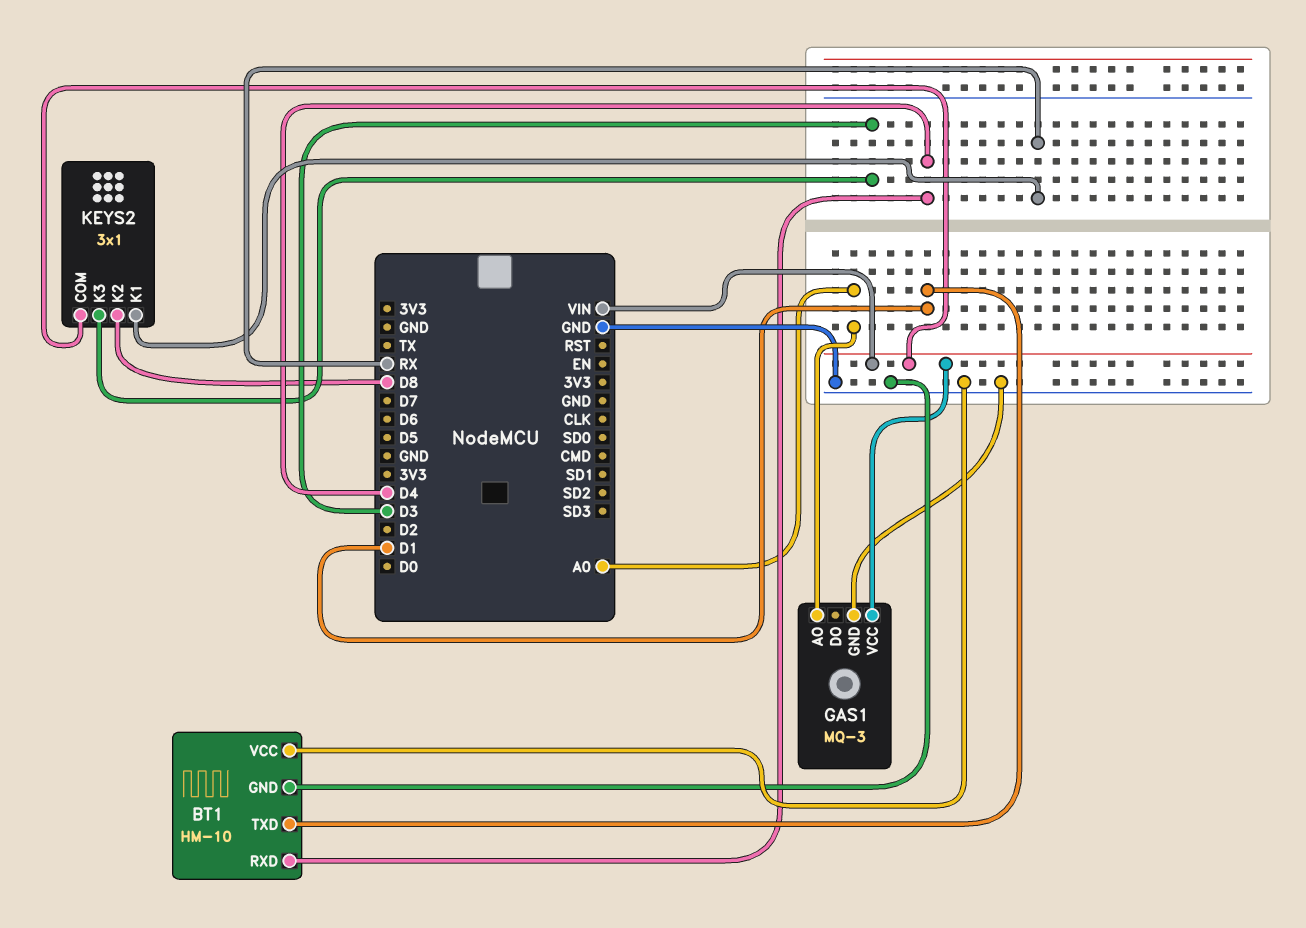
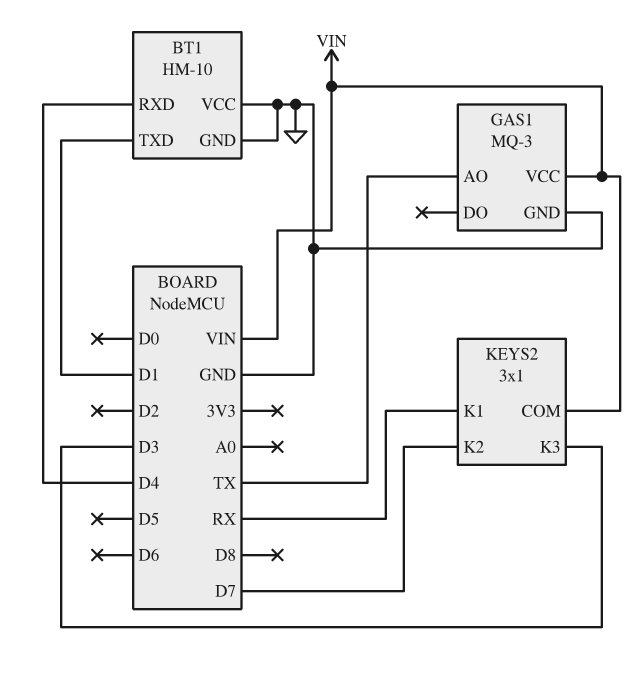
GAS1 pin AO: A0 -> TX
KEYS2 pin K2: D8 -> D7

